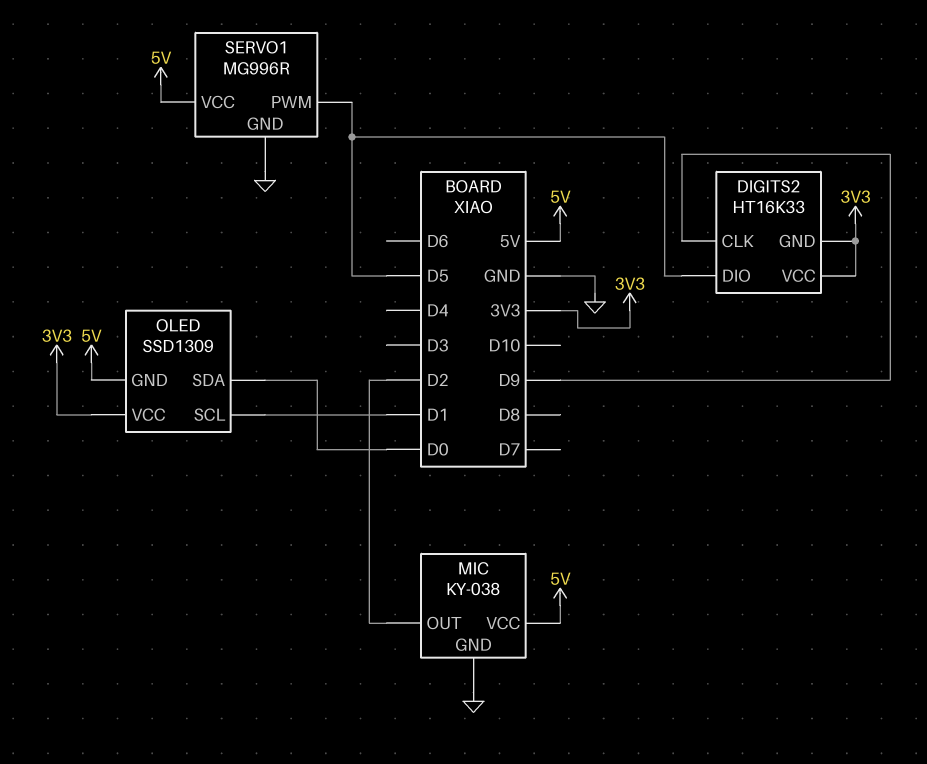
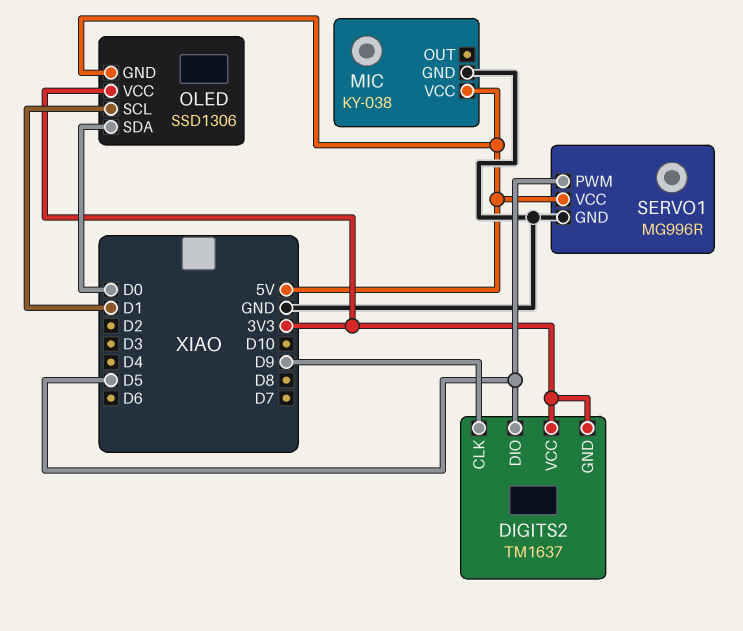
DIGITS2: HT16K33 -> TM1637
MIC pin OUT: D2 -> none
OLED: SSD1309 -> SSD1306

